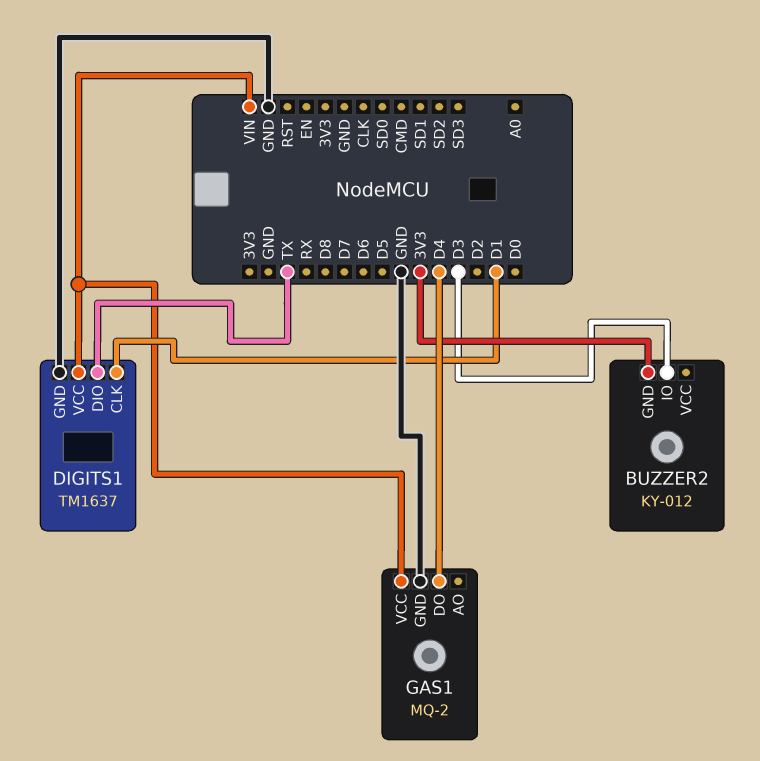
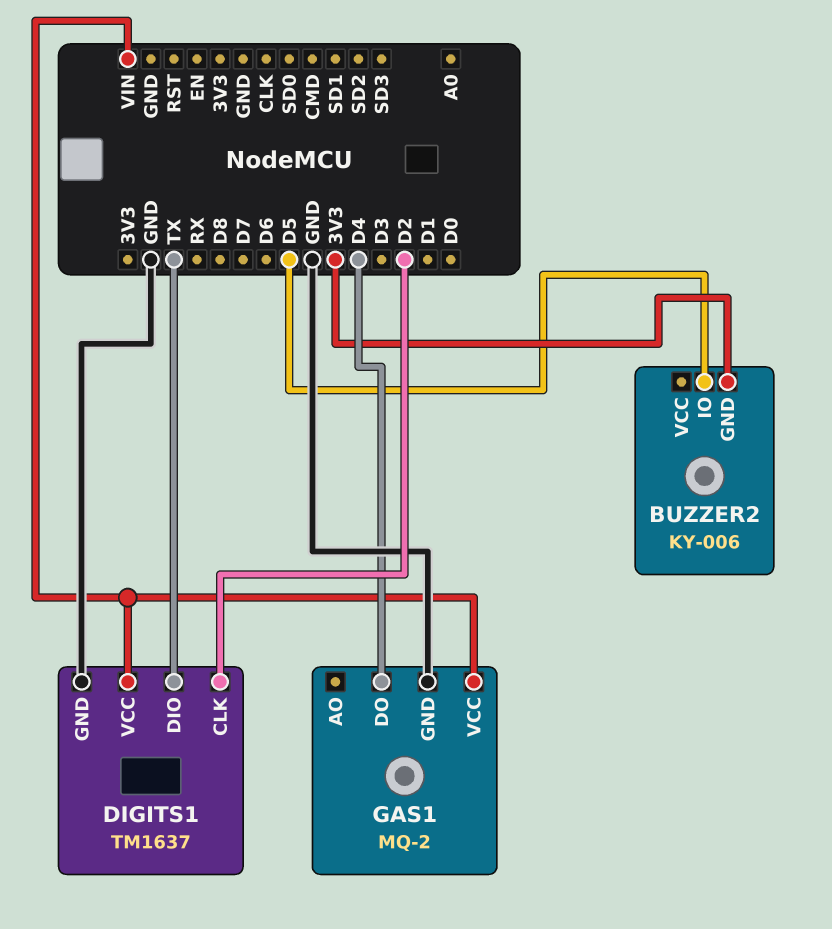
BUZZER2: KY-012 -> KY-006
BUZZER2 pin IO: D3 -> D5
DIGITS1 pin CLK: D1 -> D2

